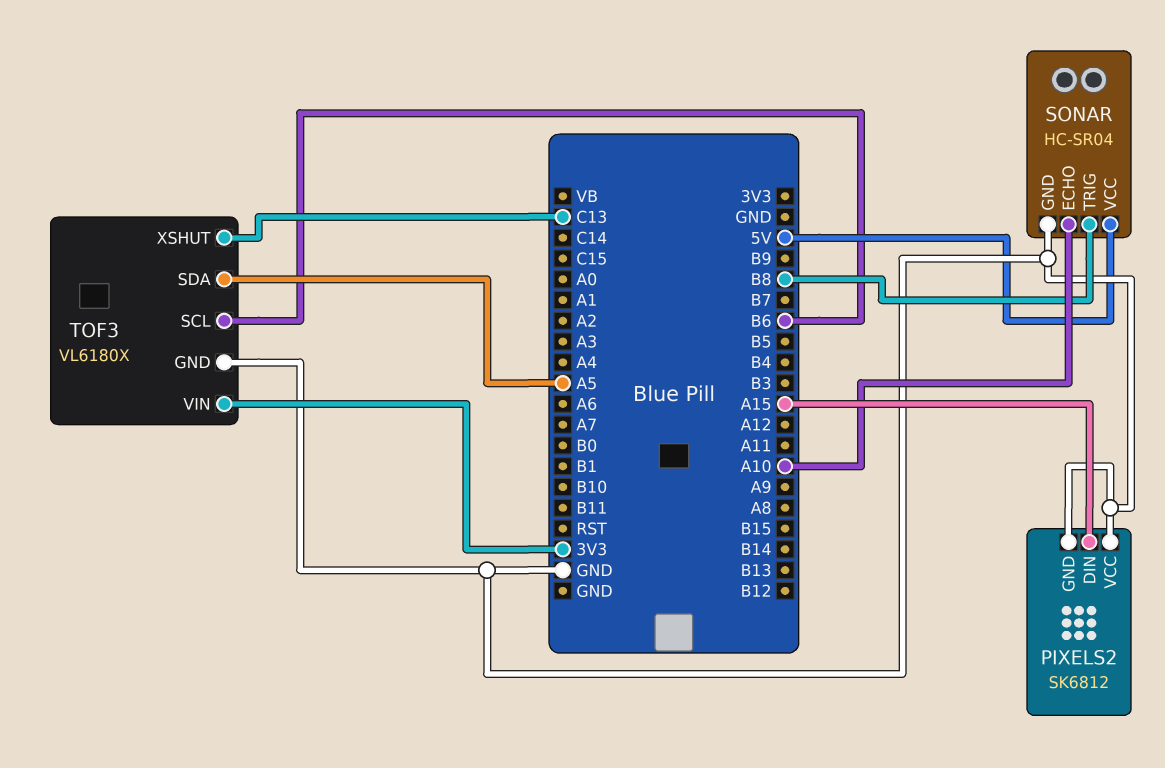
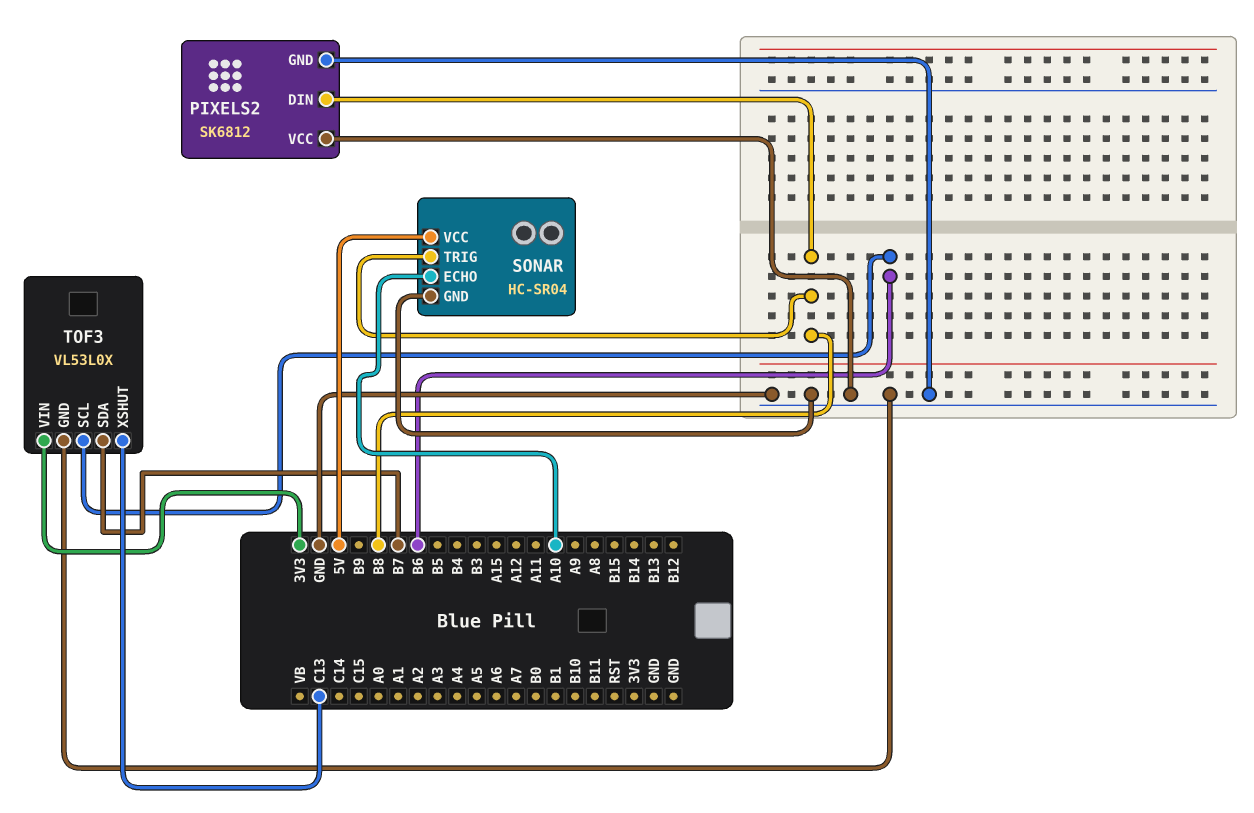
PIXELS2 pin DIN: A15 -> B8
TOF3: VL6180X -> VL53L0X
TOF3 pin SDA: A5 -> B7

